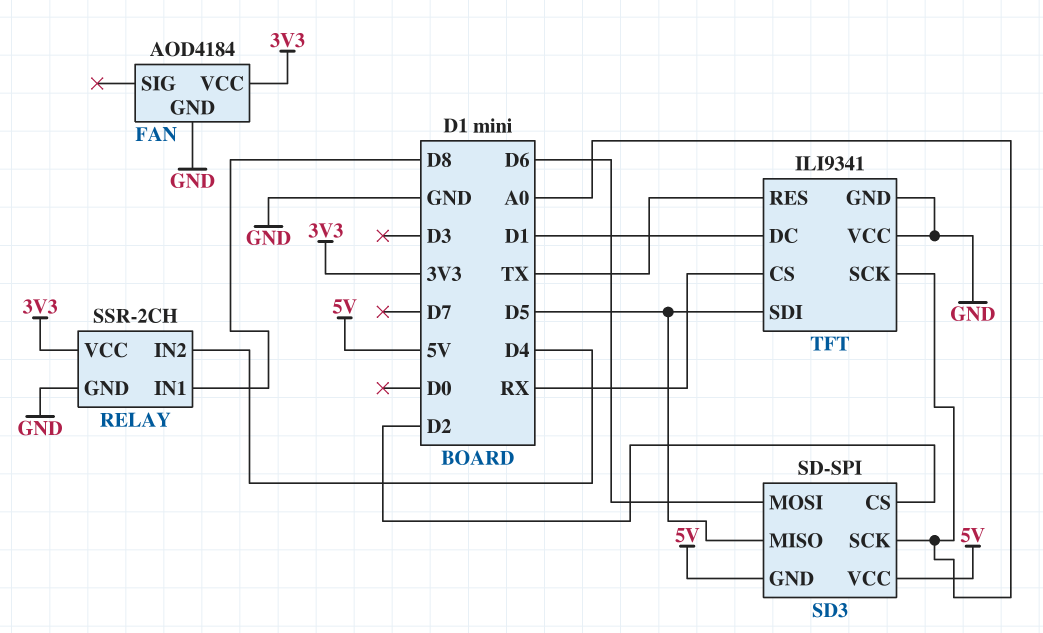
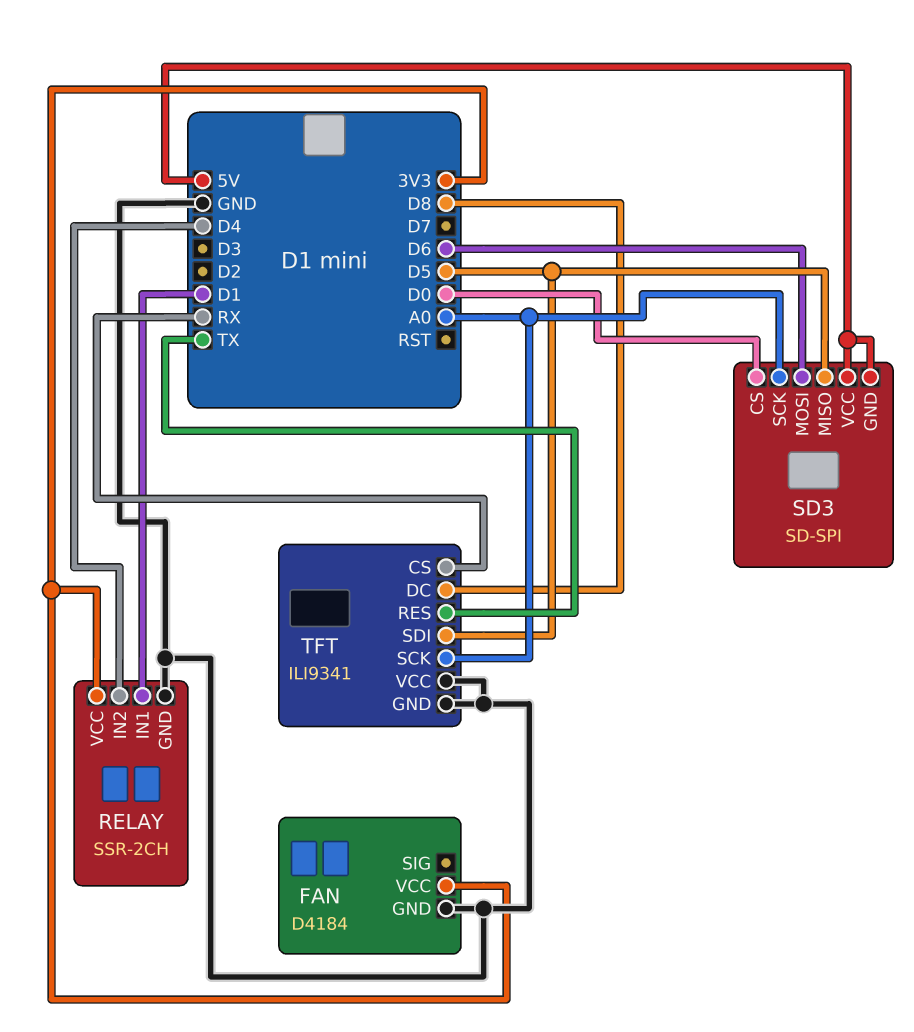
FAN: AOD4184 -> D4184
RELAY pin IN1: D8 -> D1
SD3 pin CS: D2 -> D0
TFT pin DC: D1 -> D8

